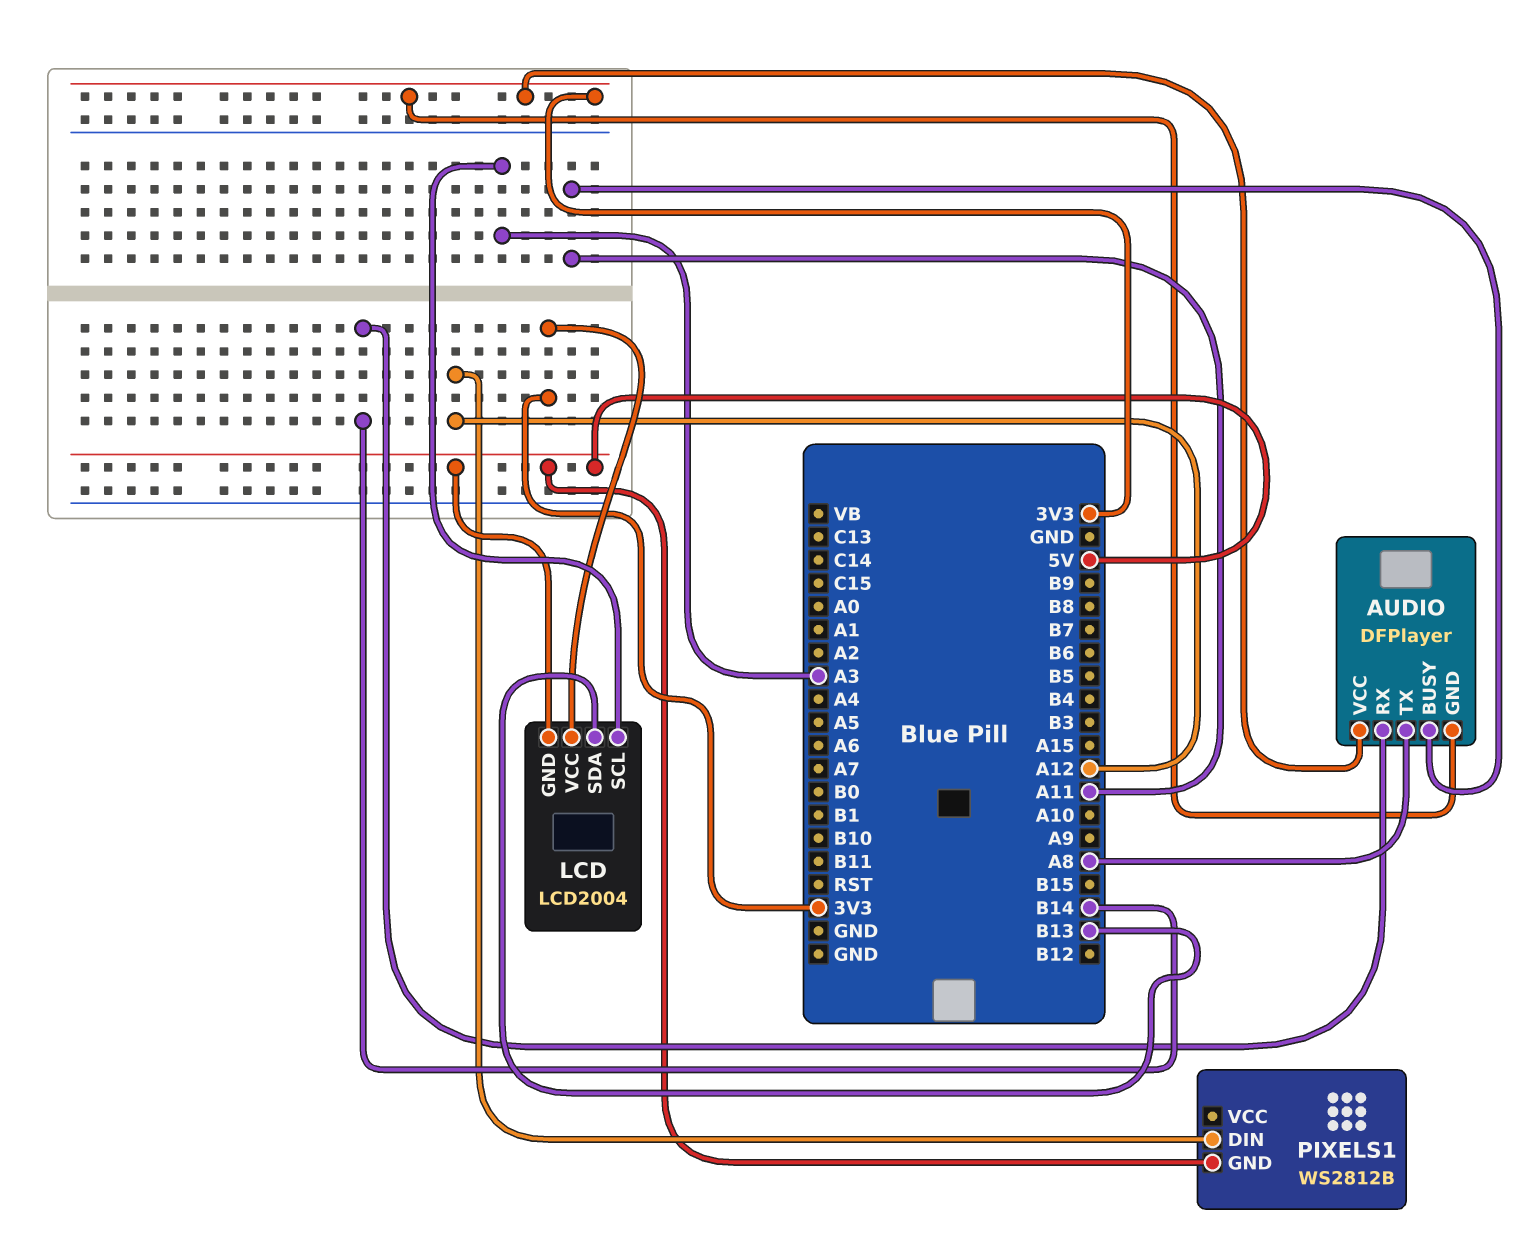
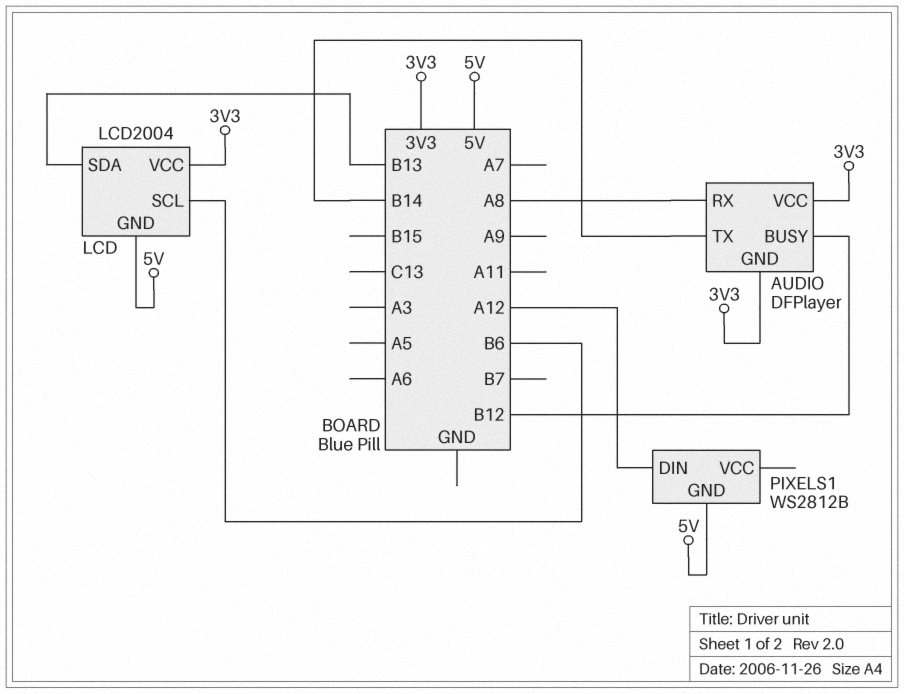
AUDIO pin BUSY: A11 -> B12
AUDIO pin RX: B14 -> A8
AUDIO pin TX: A8 -> B14
LCD pin SCL: A3 -> B6

